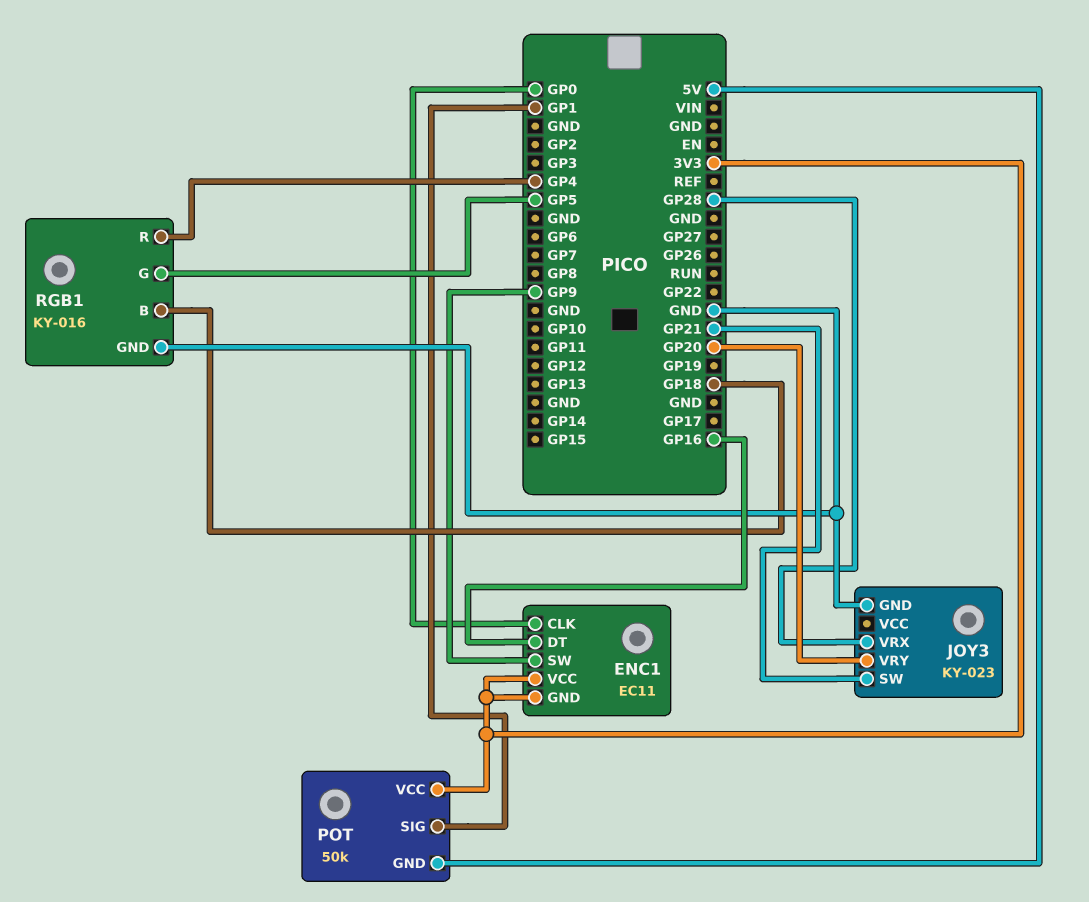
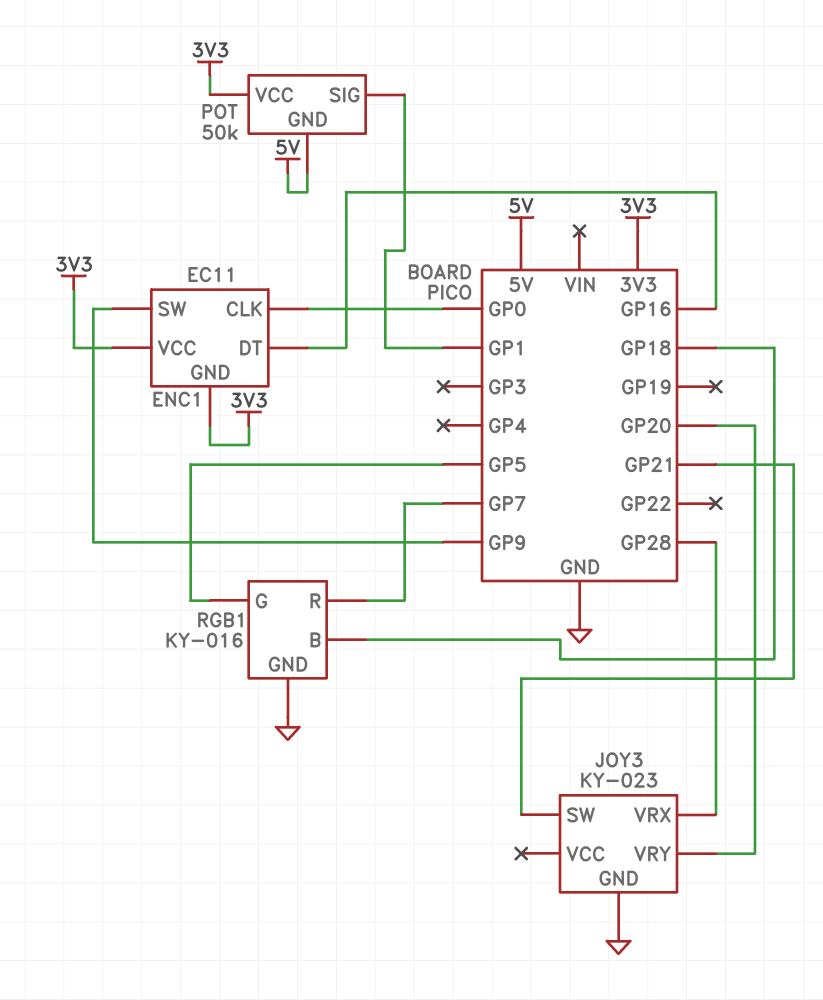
RGB1 pin R: GP4 -> GP7

